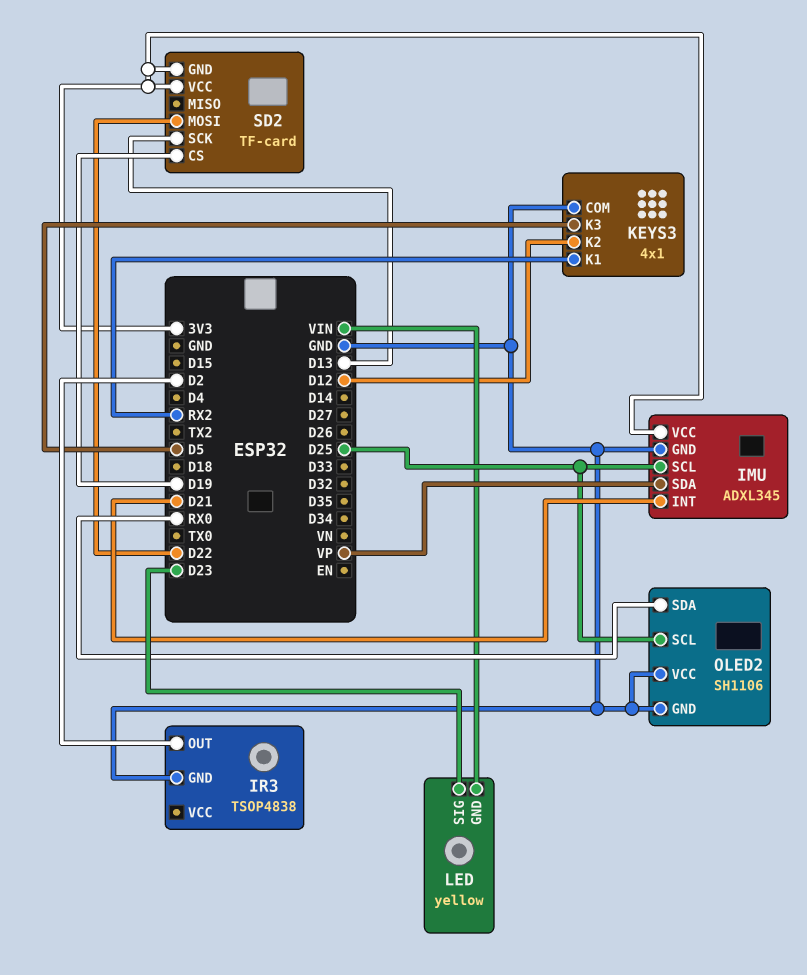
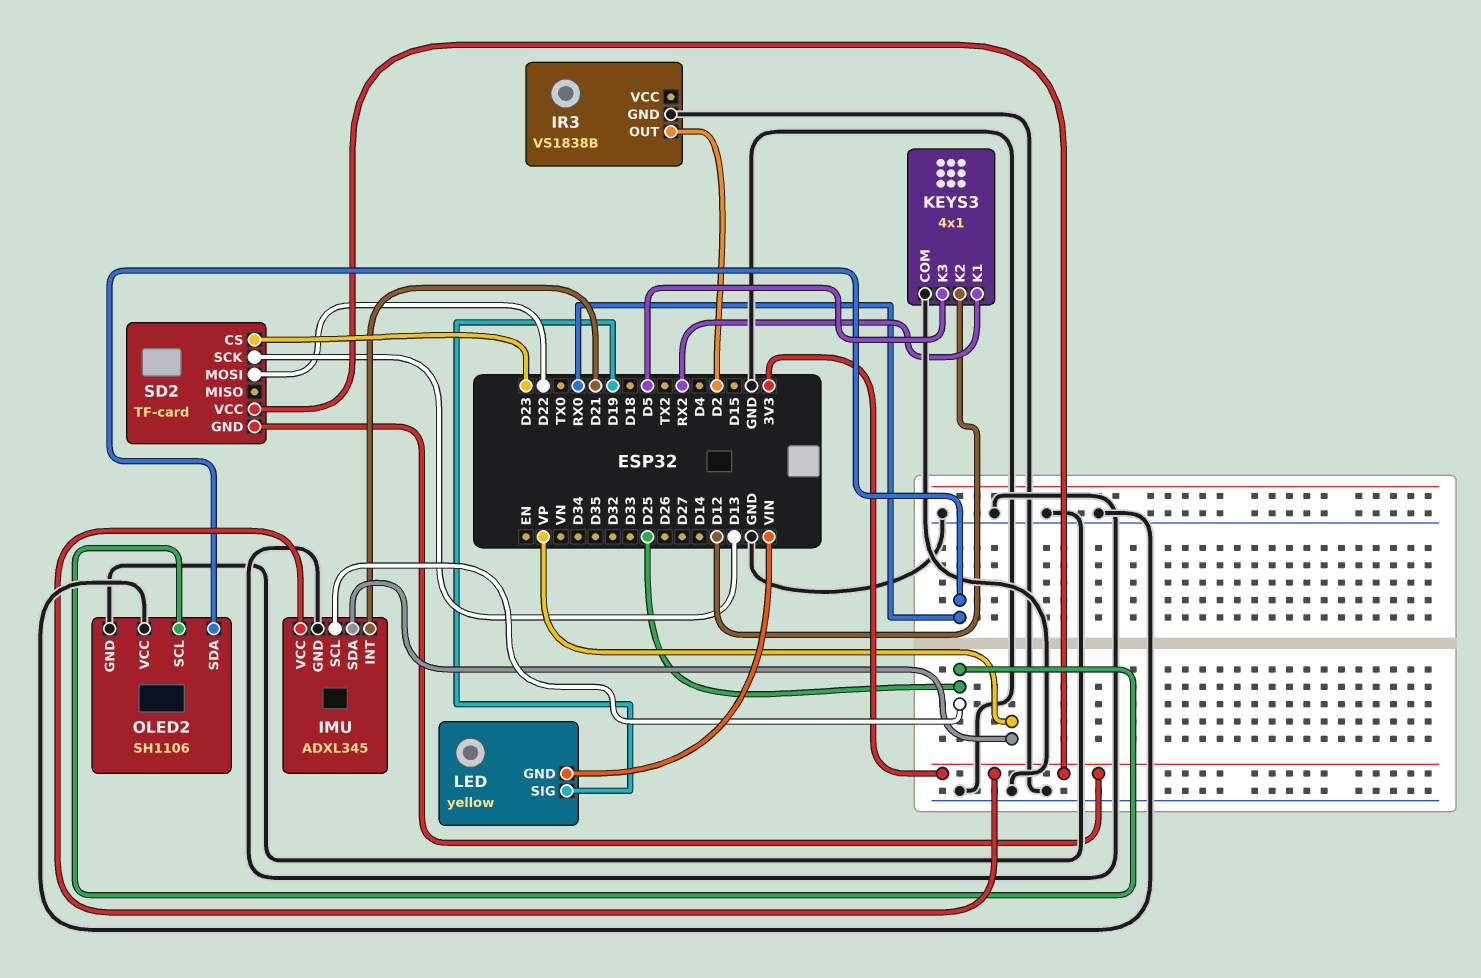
IR3: TSOP4838 -> VS1838B
LED pin SIG: D23 -> D19
SD2 pin CS: D19 -> D23

